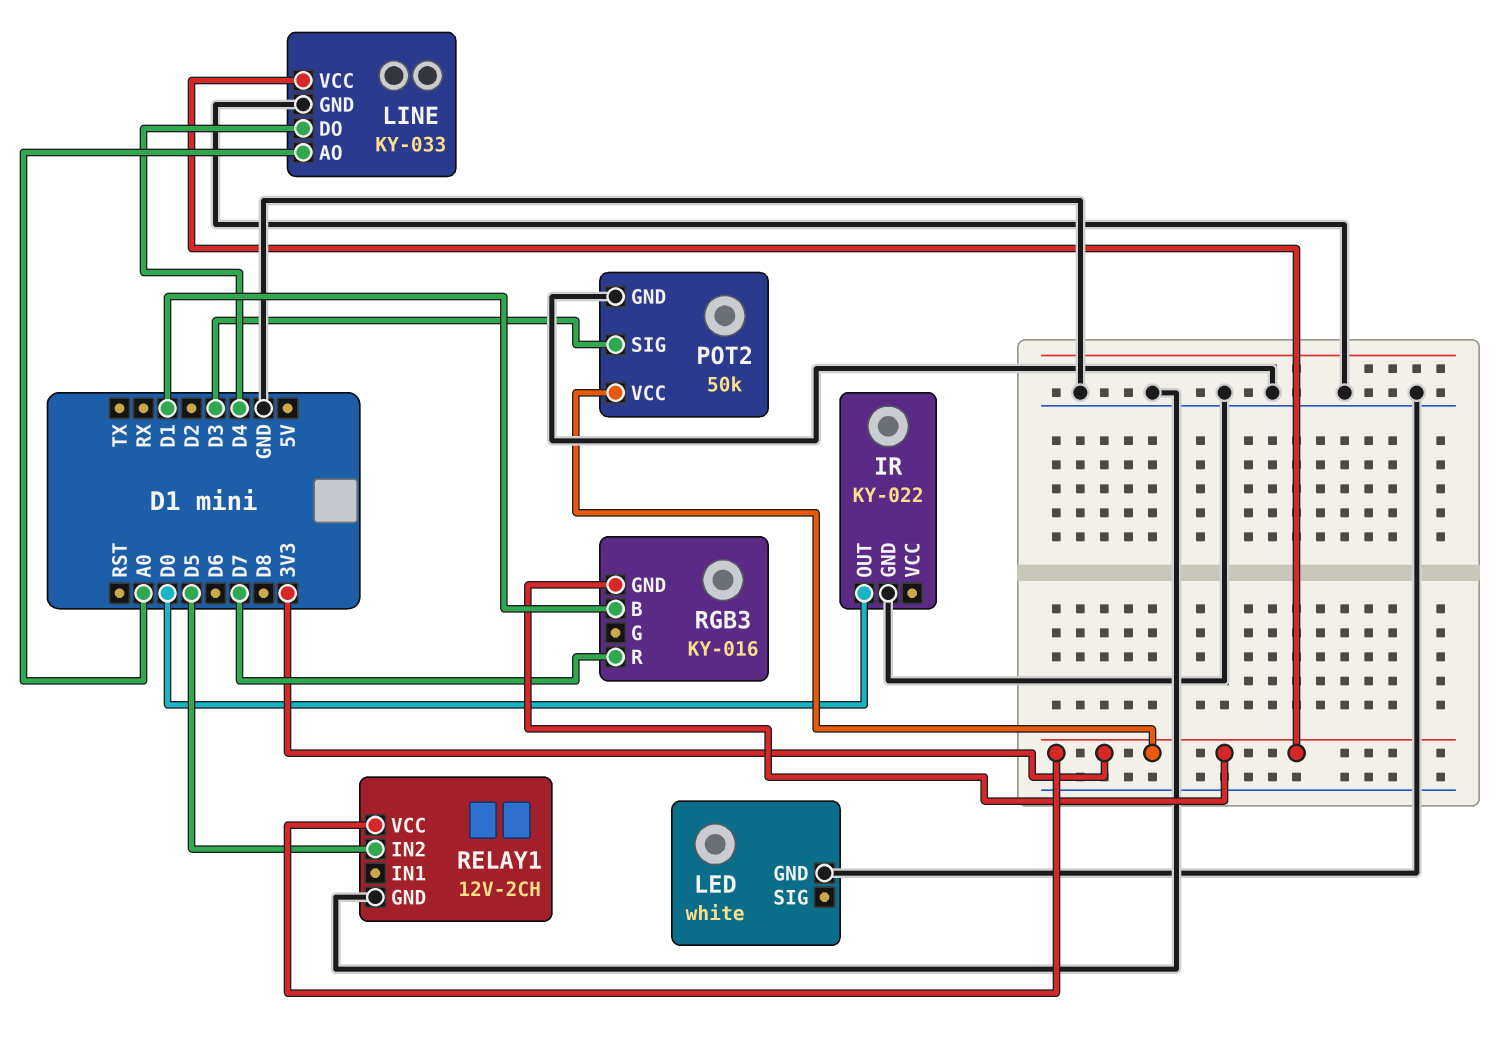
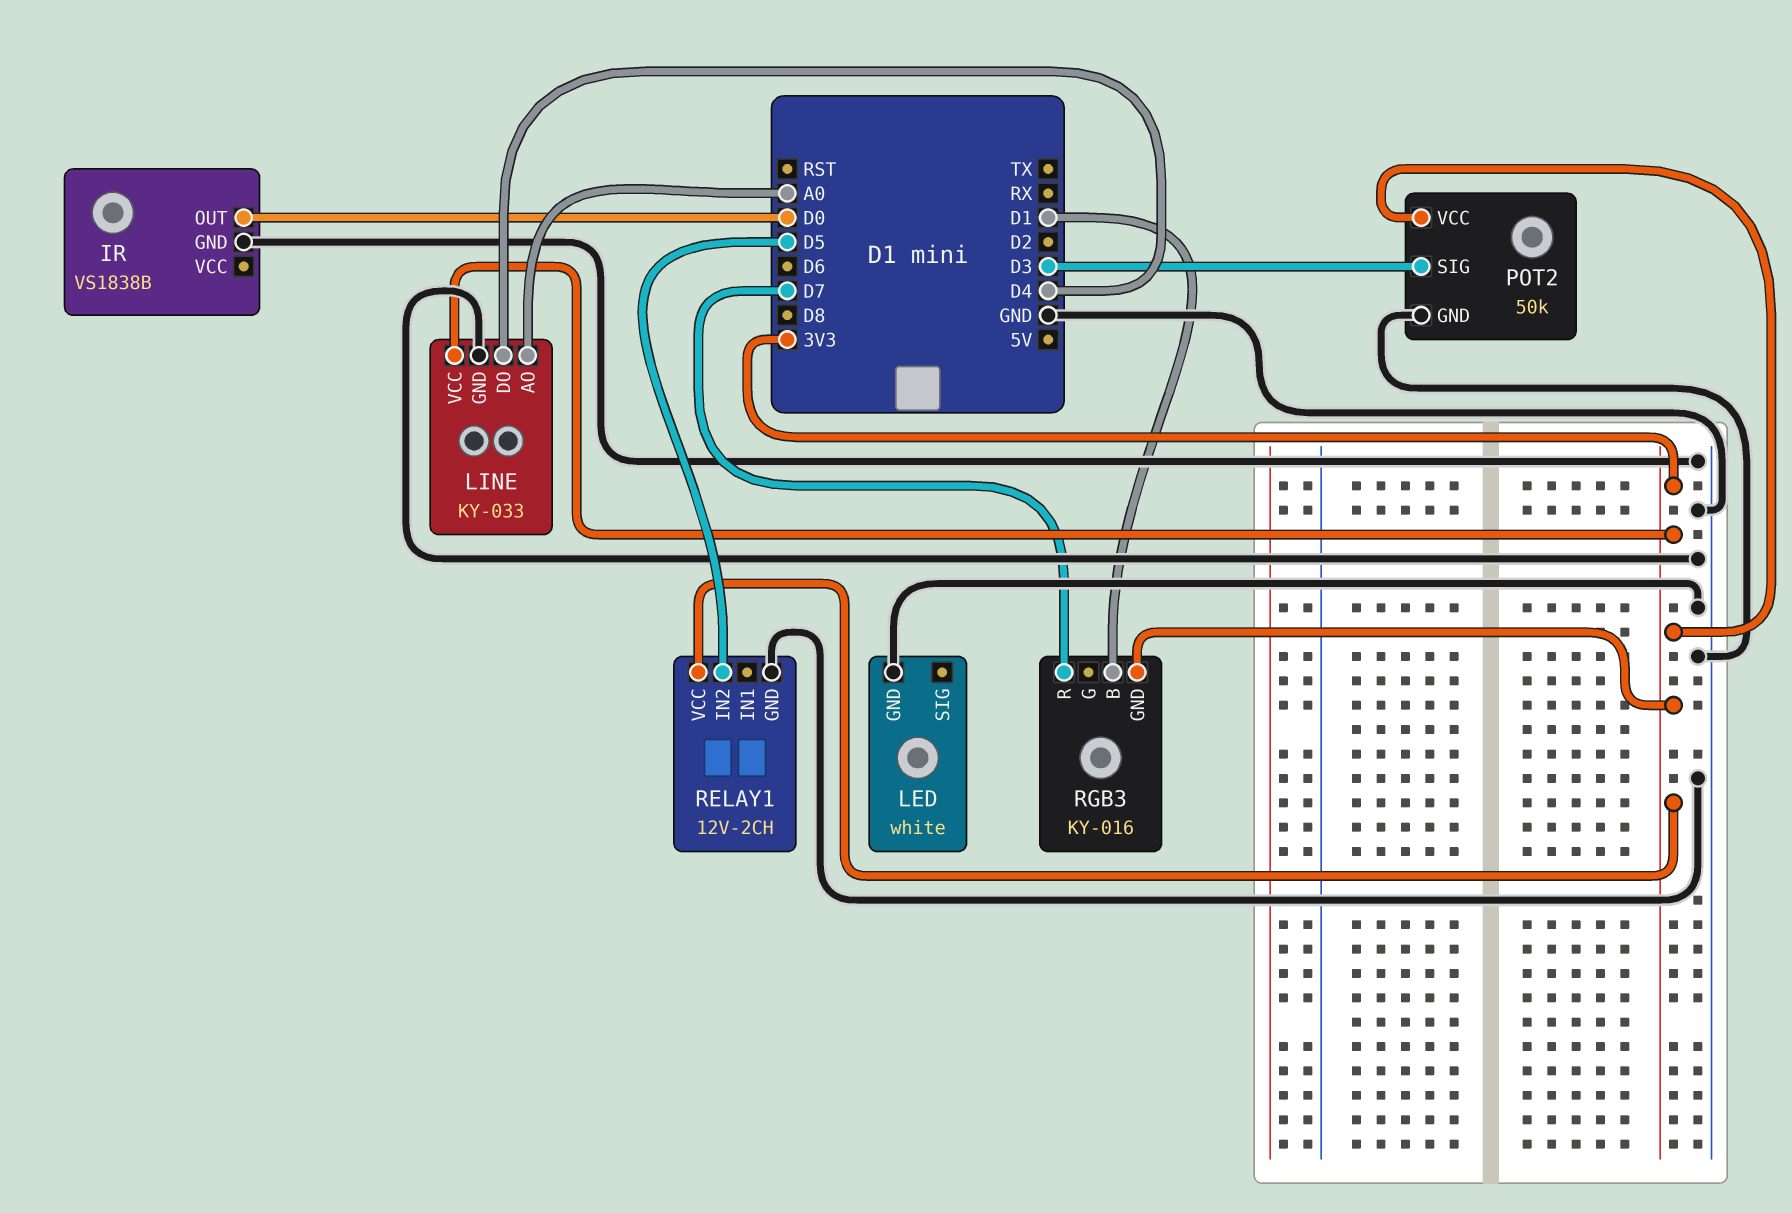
IR: KY-022 -> VS1838B

